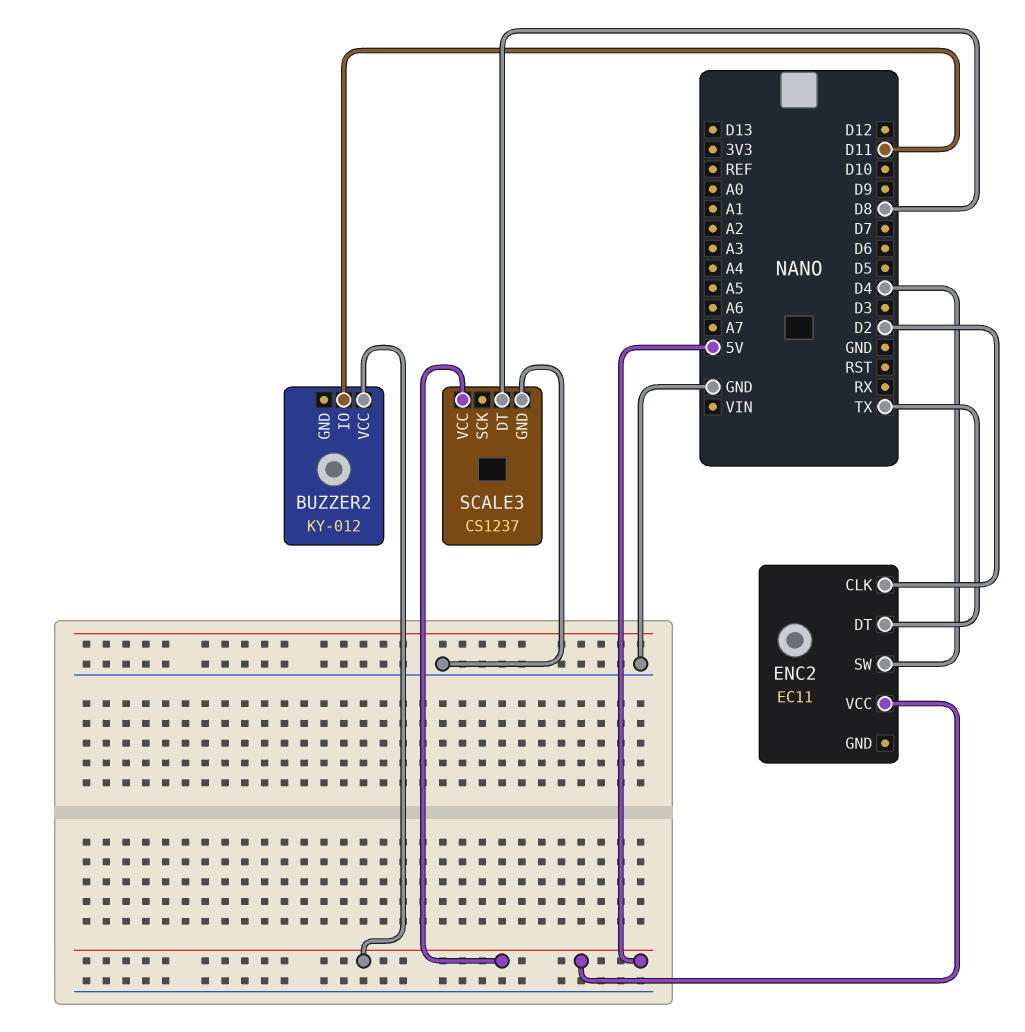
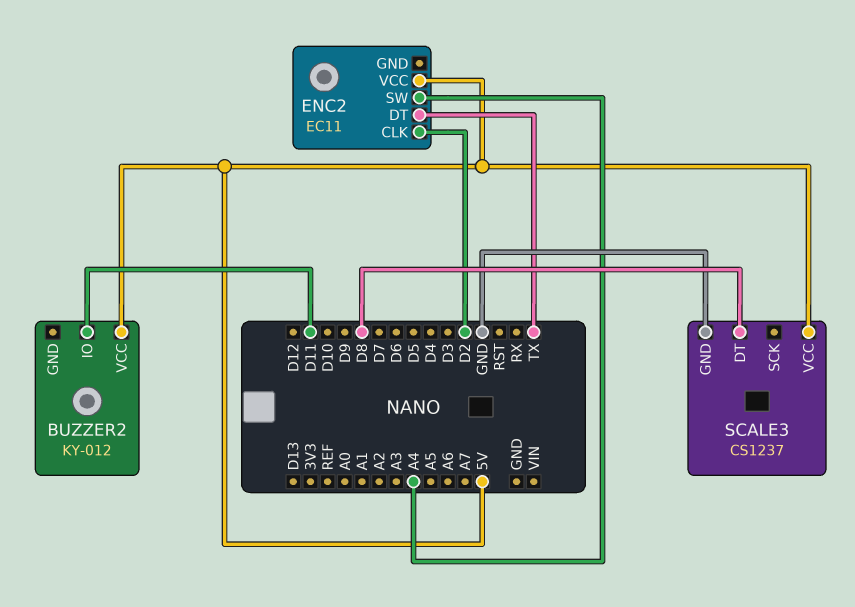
ENC2 pin SW: D4 -> A4

